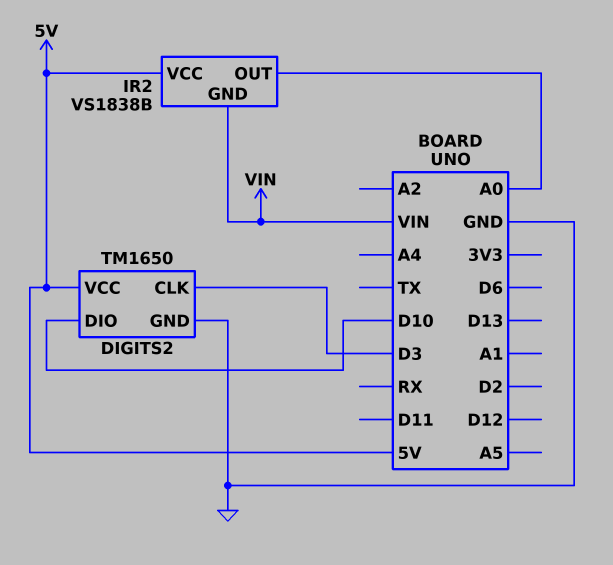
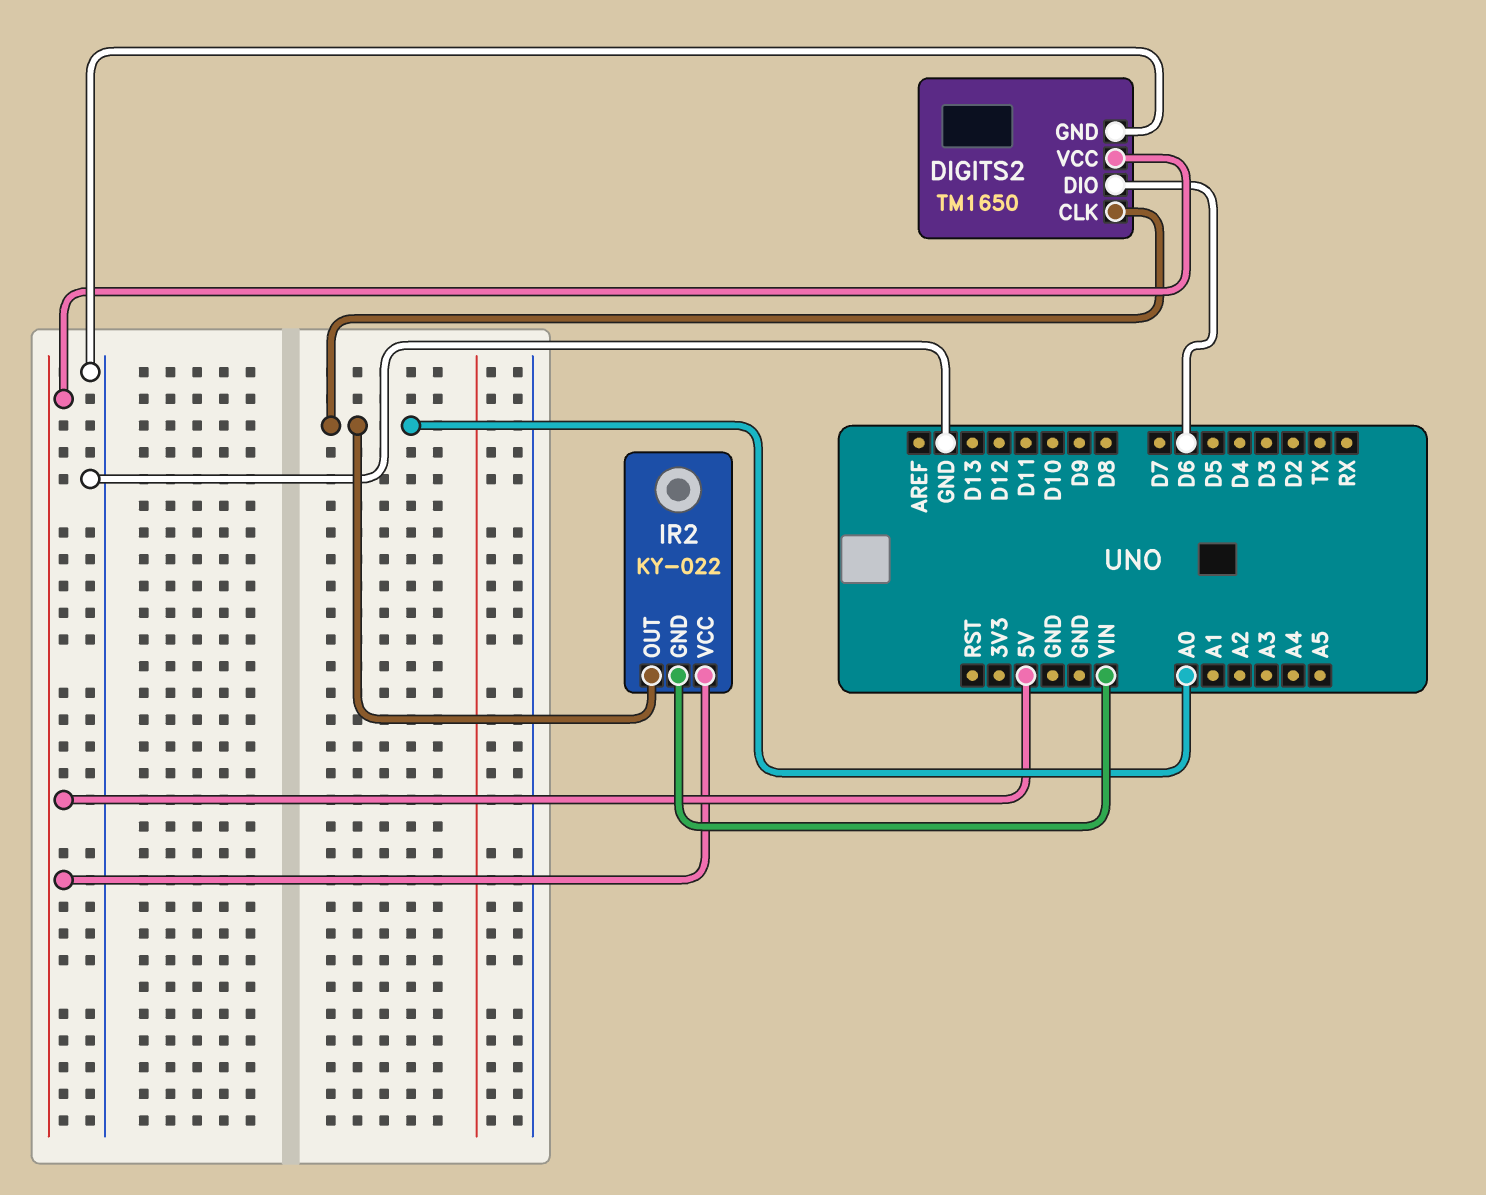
DIGITS2 pin CLK: D3 -> A0
DIGITS2 pin DIO: D10 -> D6
IR2: VS1838B -> KY-022

